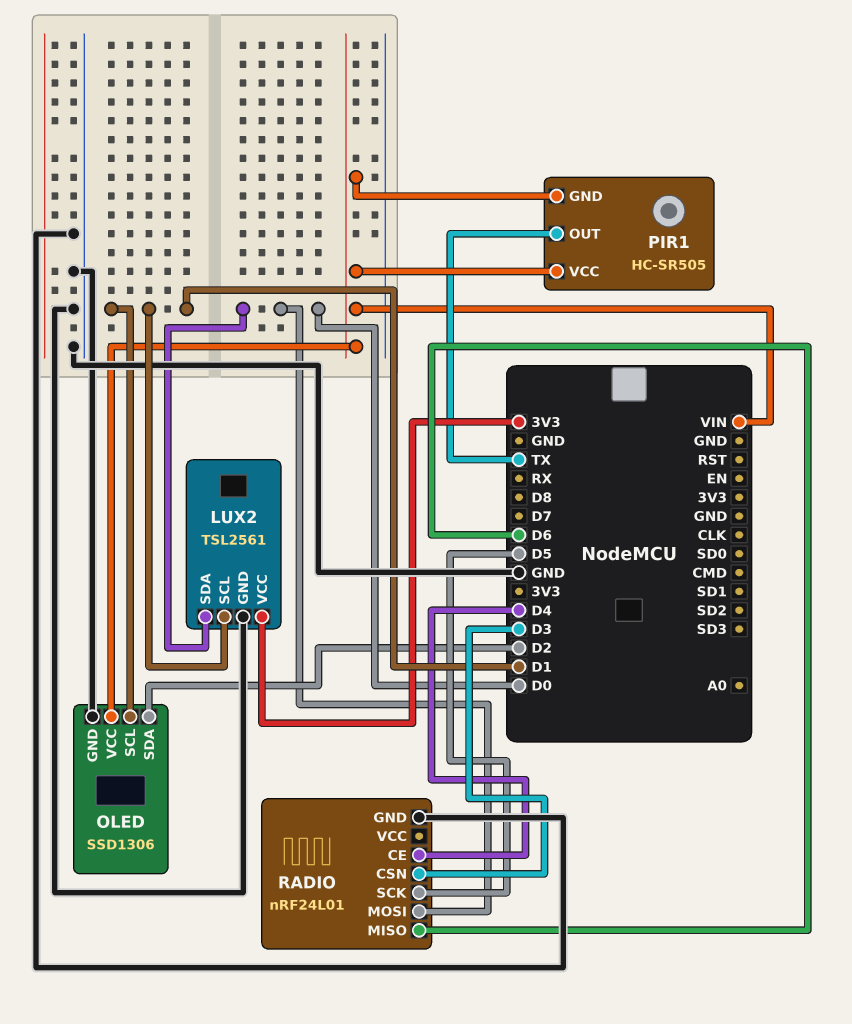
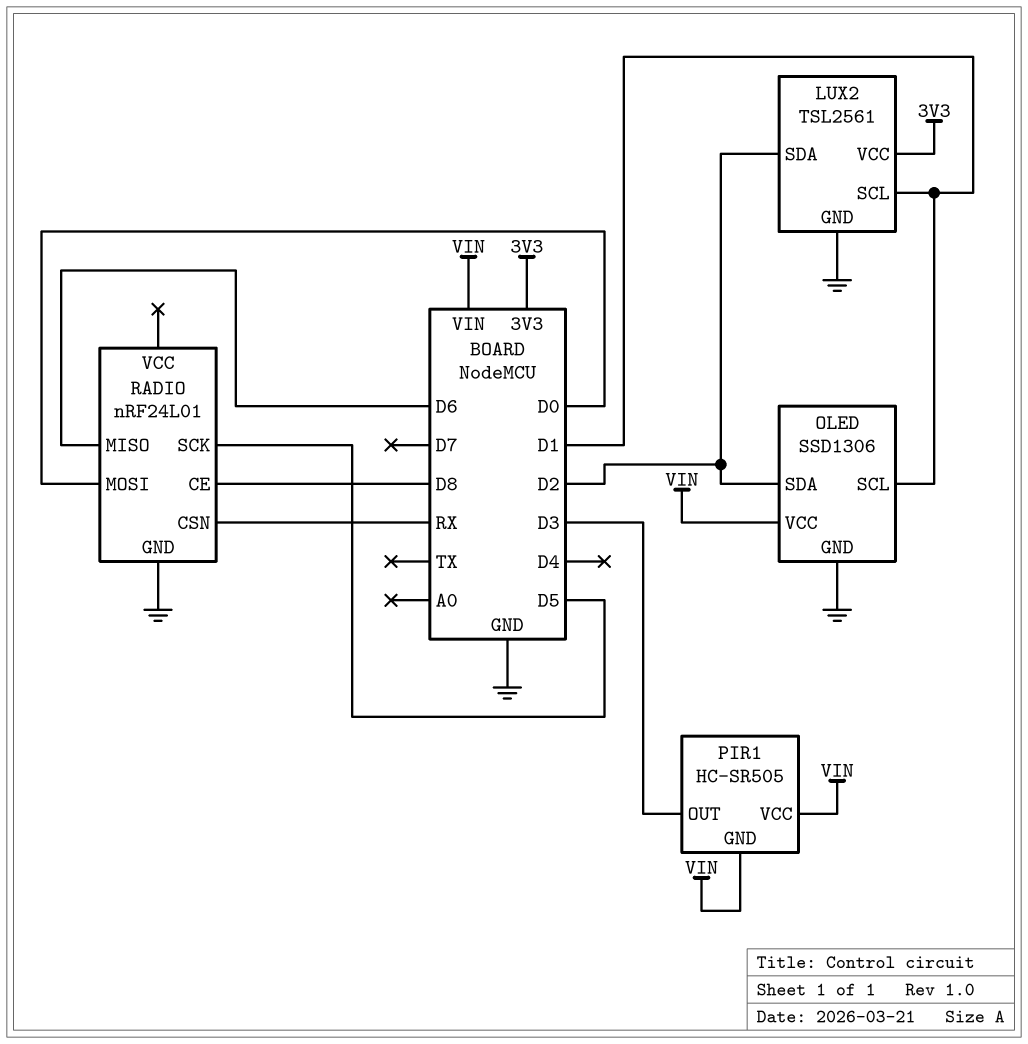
LUX2 pin SDA: D0 -> D2
PIR1 pin OUT: TX -> D3
RADIO pin CE: D4 -> D8
RADIO pin CSN: D3 -> RX

